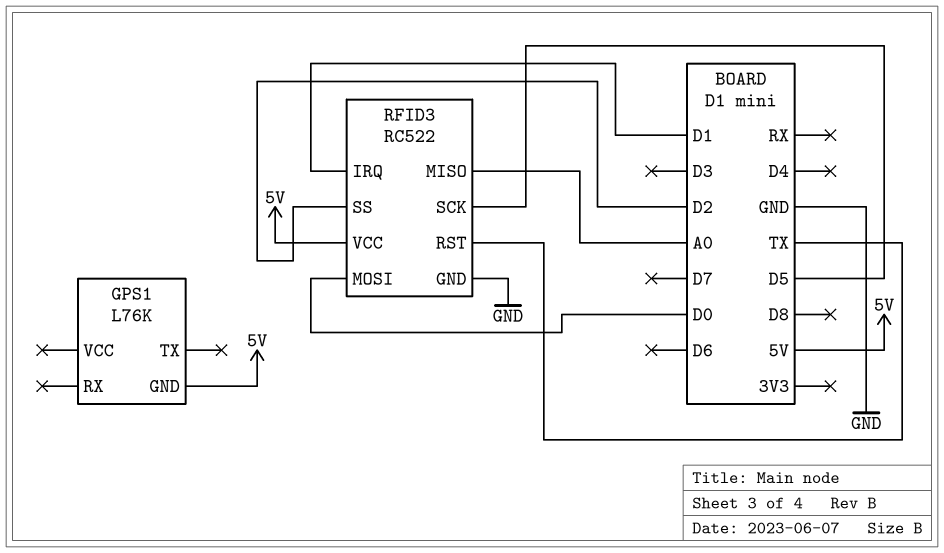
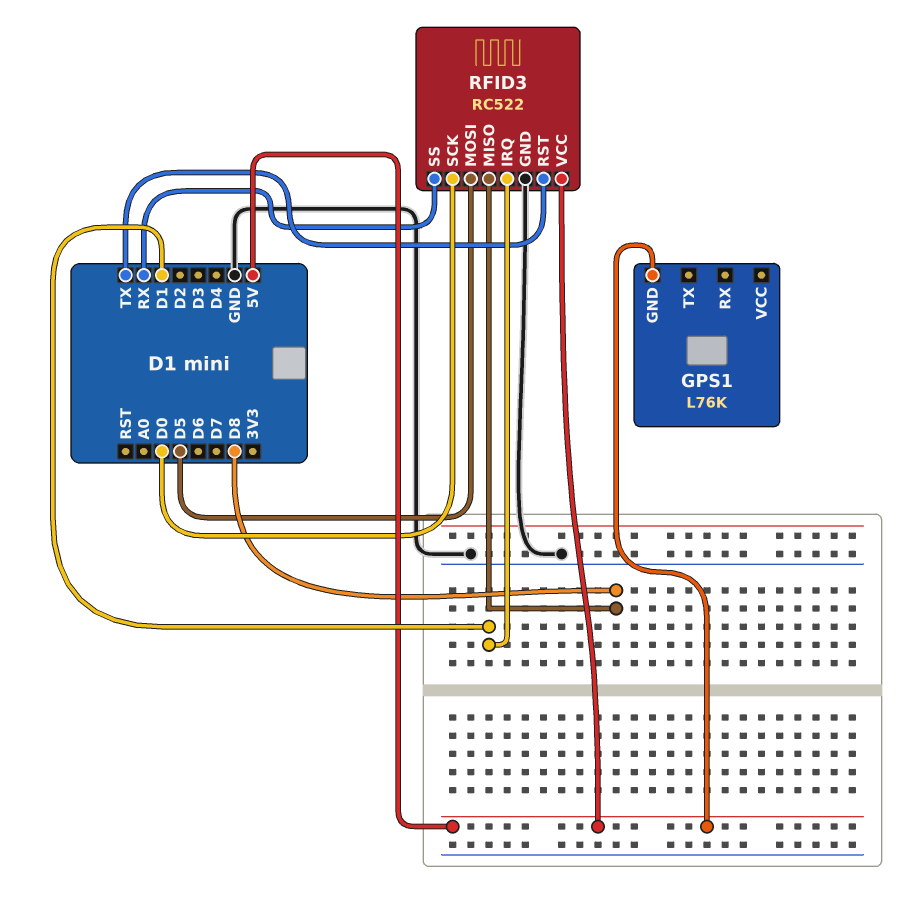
RFID3 pin MISO: A0 -> D8
RFID3 pin MOSI: D0 -> D5
RFID3 pin SCK: D5 -> D0
RFID3 pin SS: D2 -> RX

